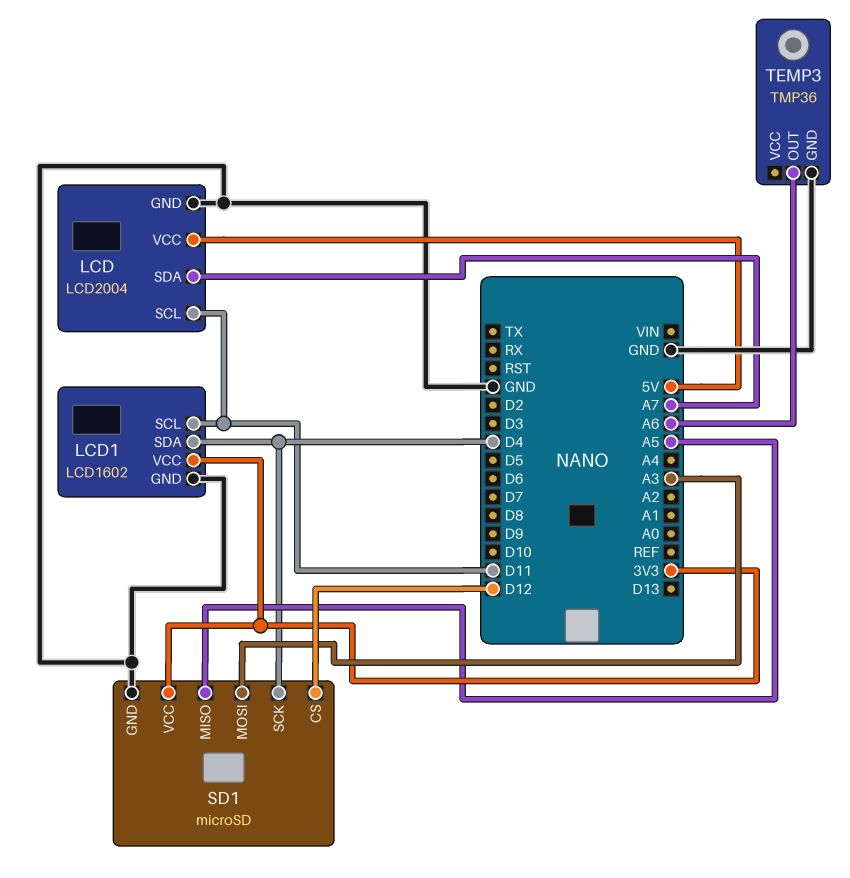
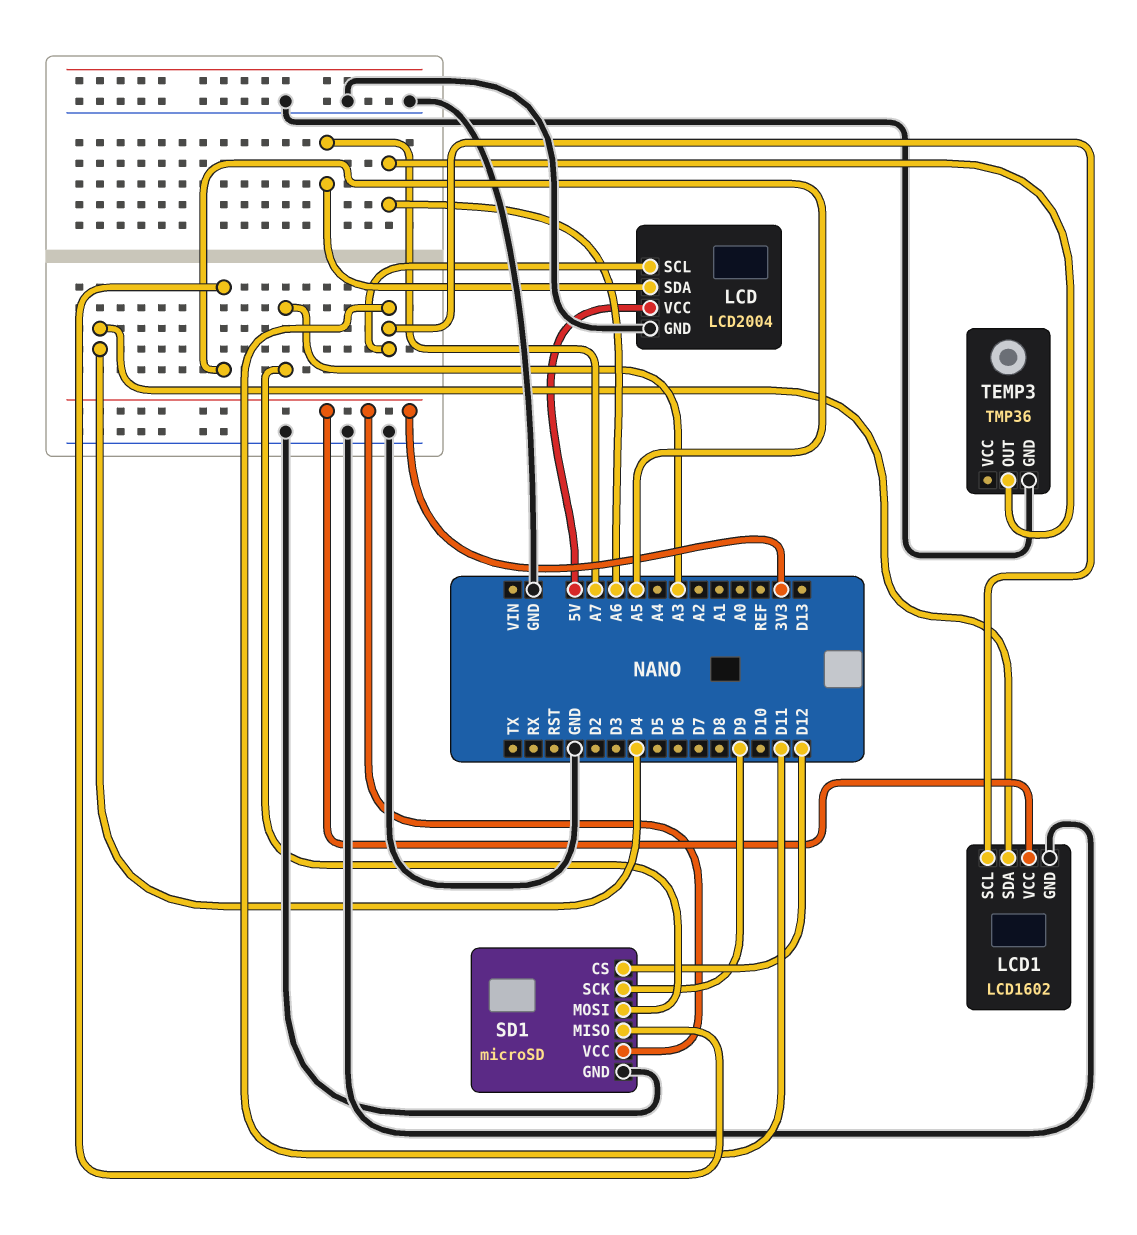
SD1 pin SCK: D4 -> D9

